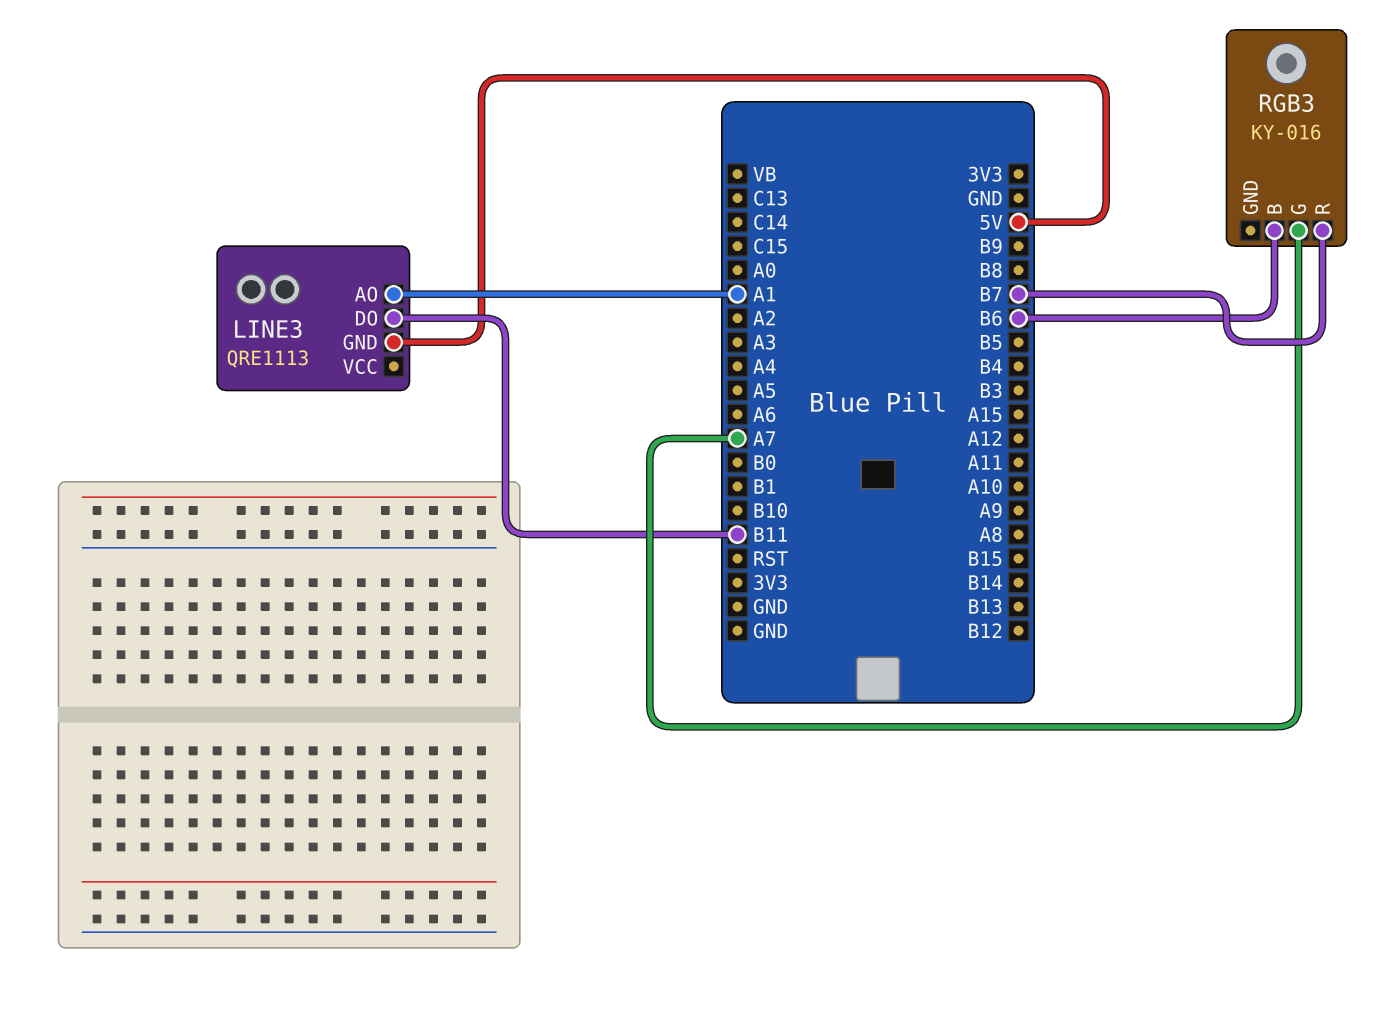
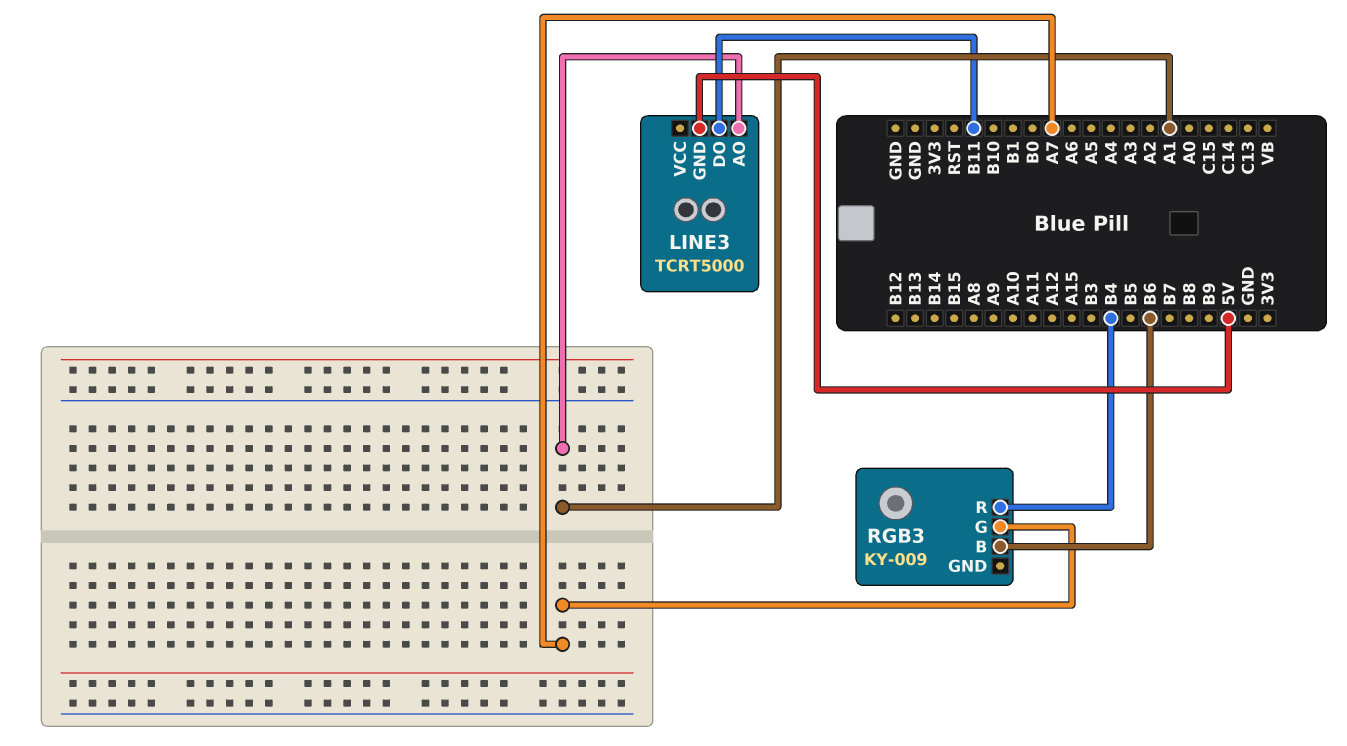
LINE3: QRE1113 -> TCRT5000
RGB3: KY-016 -> KY-009
RGB3 pin R: B7 -> B4

